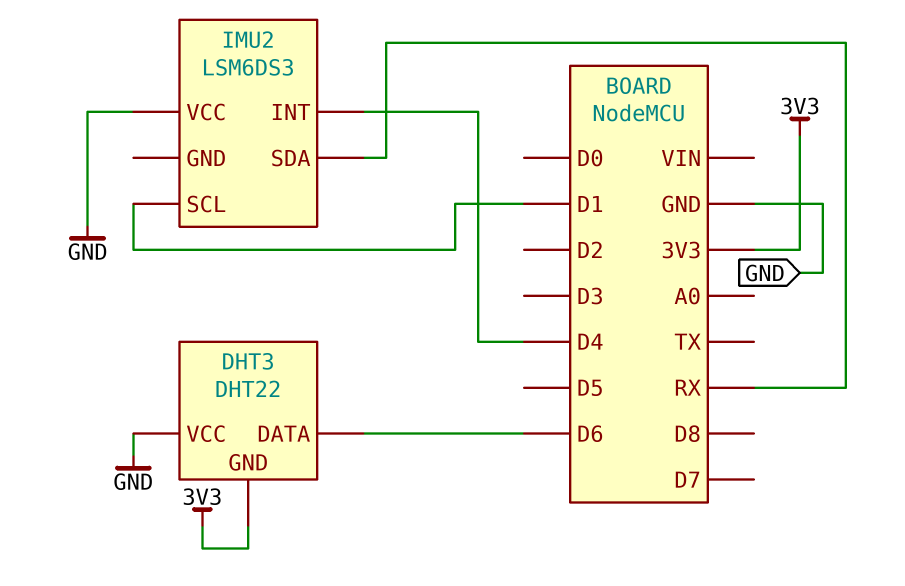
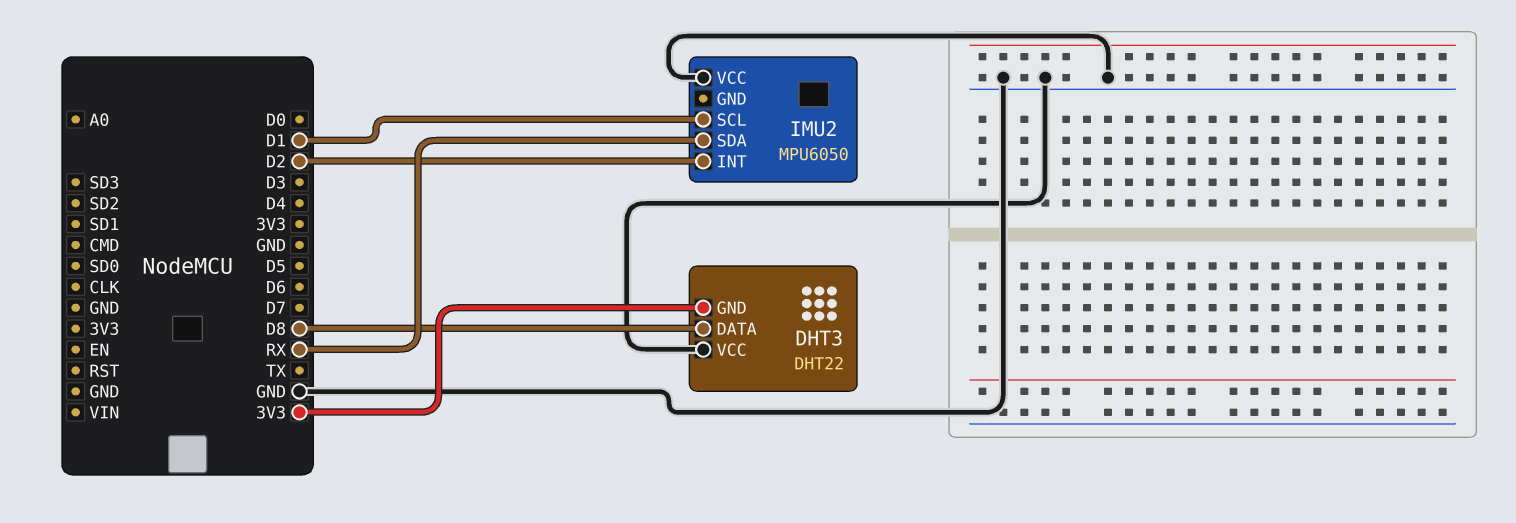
DHT3 pin DATA: D6 -> D8
IMU2: LSM6DS3 -> MPU6050
IMU2 pin INT: D4 -> D2

